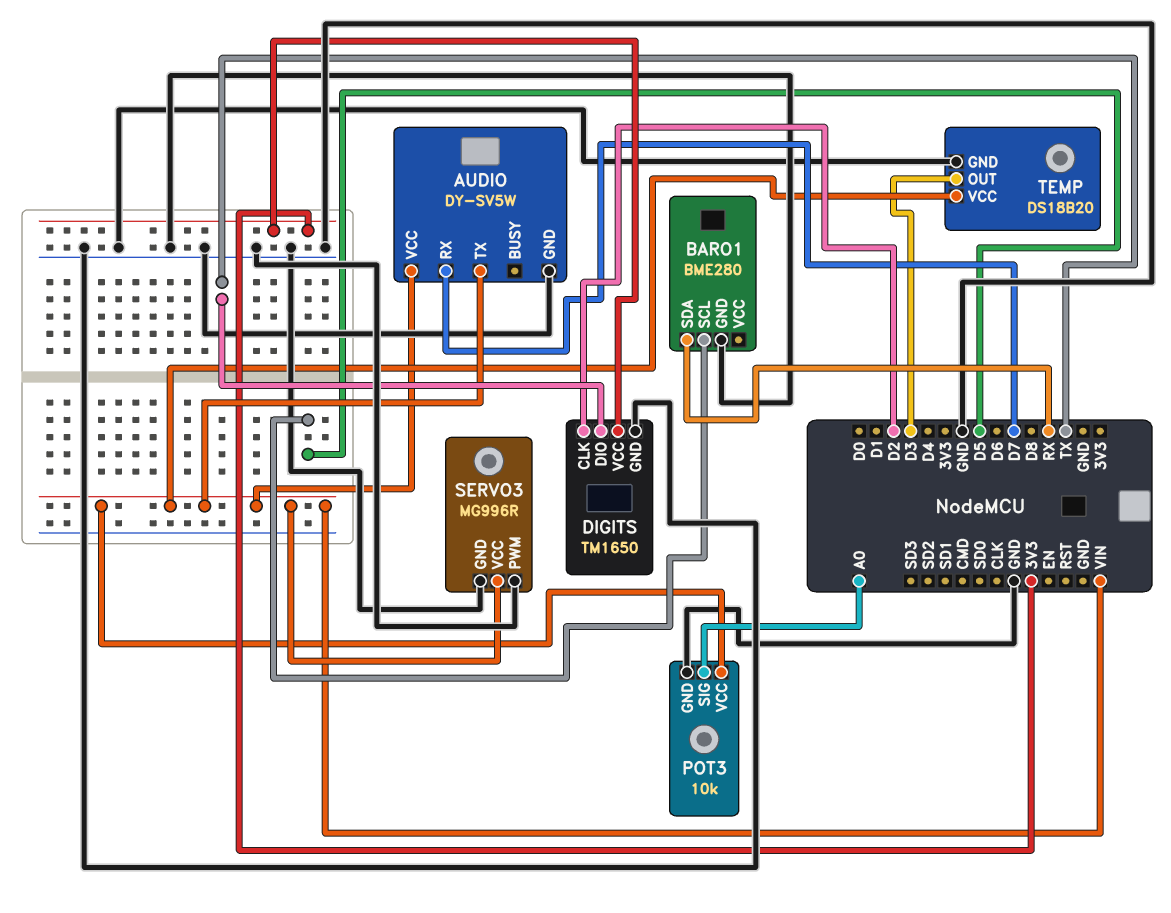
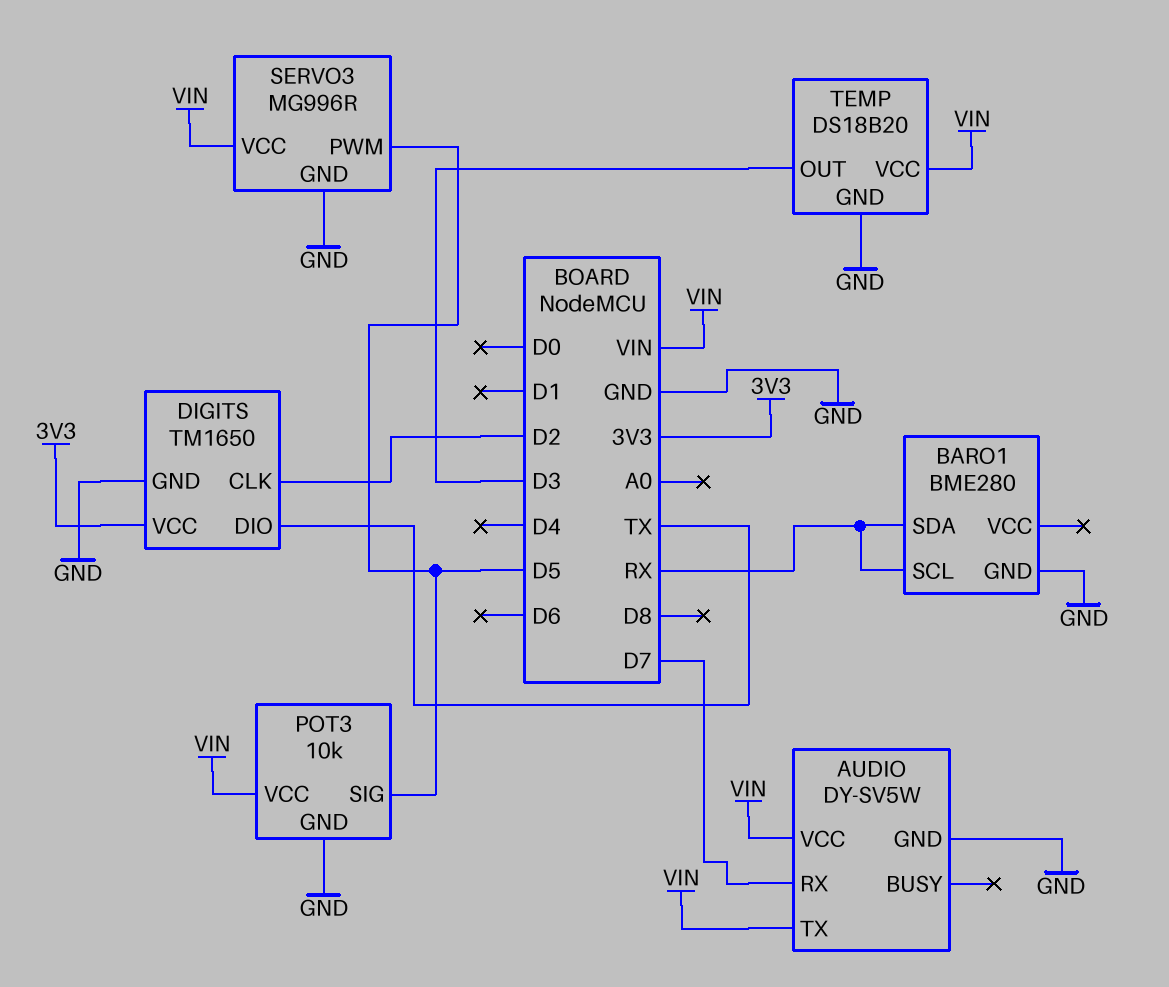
BARO1 pin SCL: D5 -> RX
POT3 pin SIG: A0 -> D5
SERVO3 pin PWM: GND -> D5

